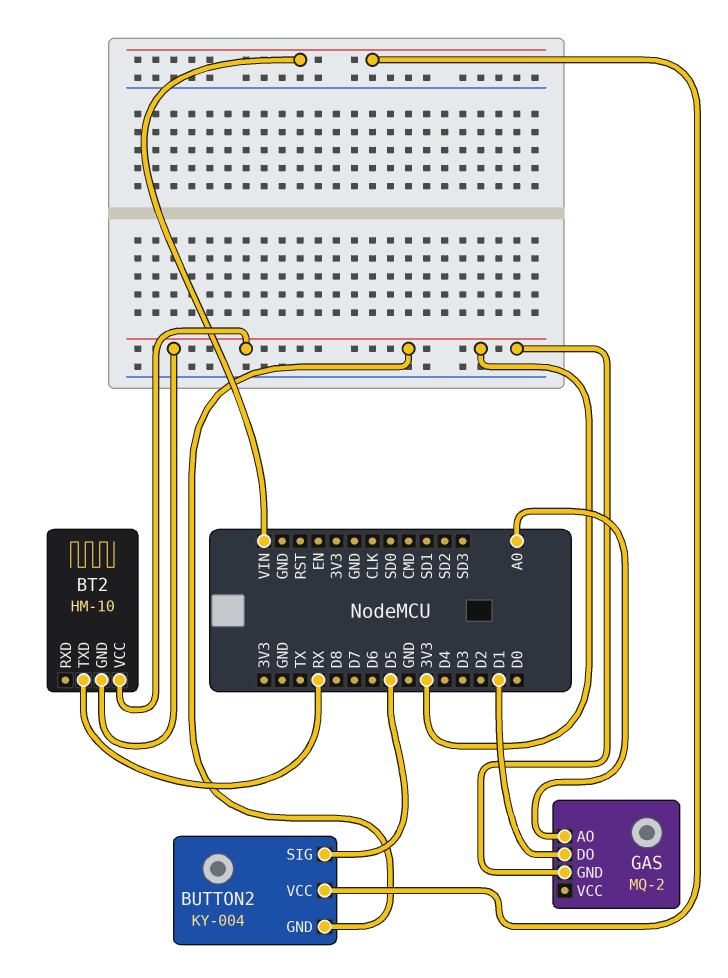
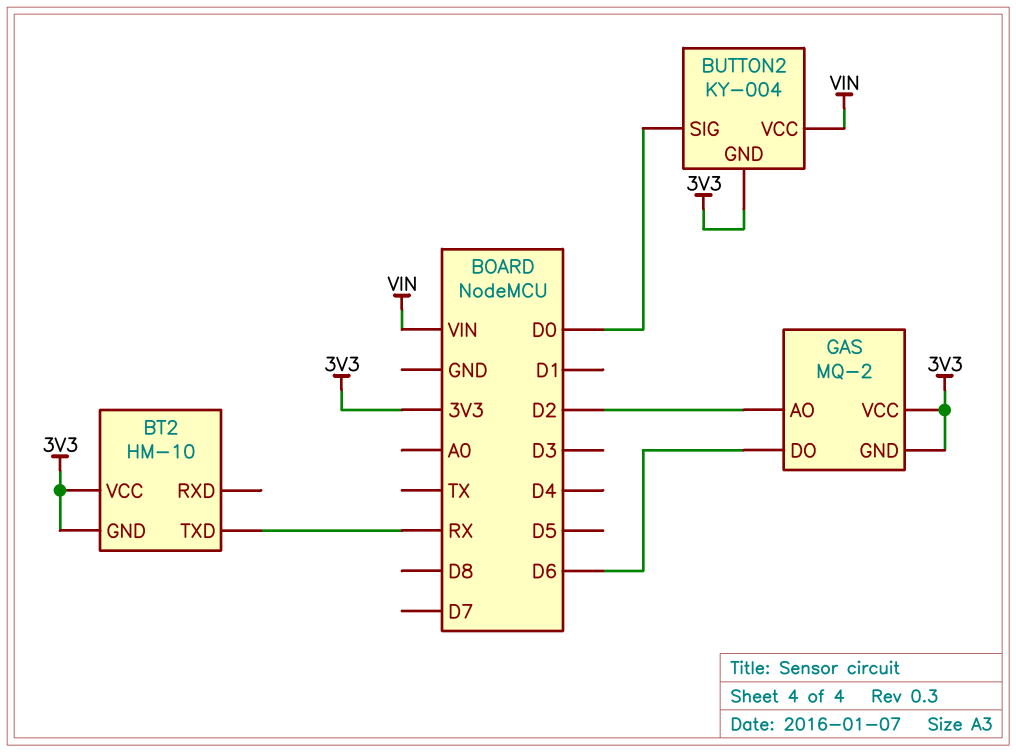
BUTTON2 pin SIG: D5 -> D0
GAS pin AO: A0 -> D2
GAS pin DO: D1 -> D6
GAS pin VCC: none -> 3V3

